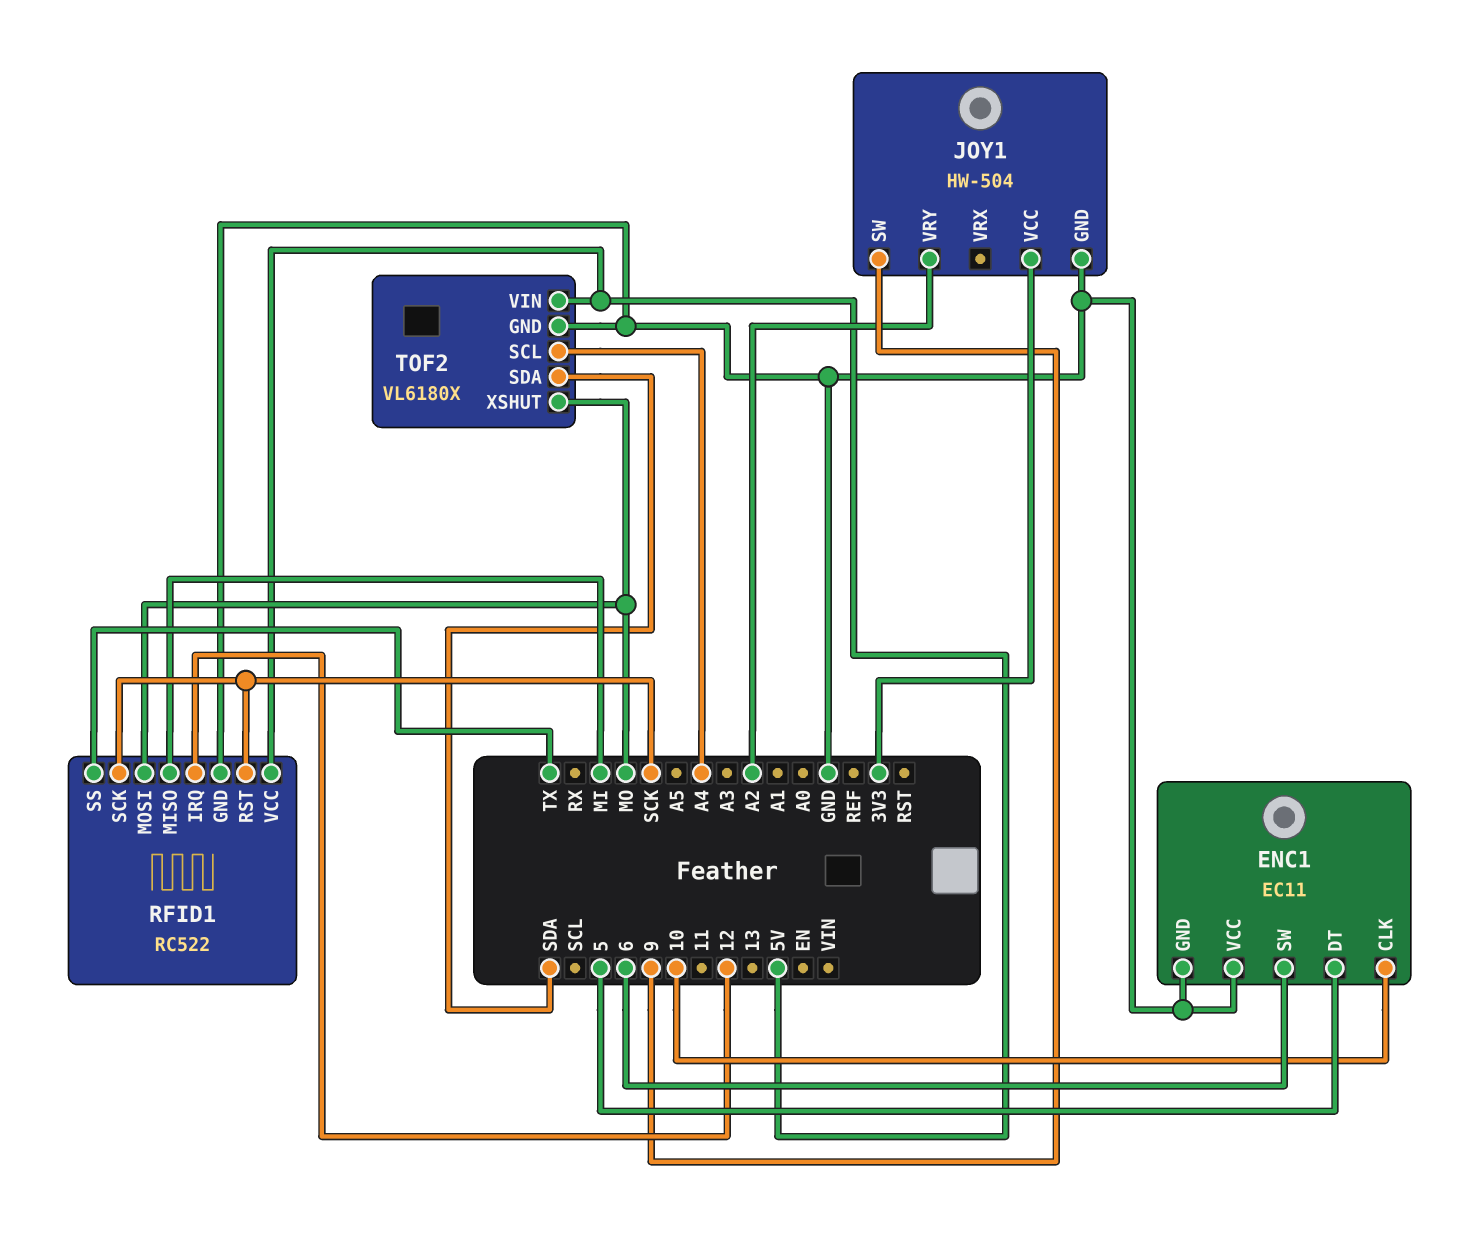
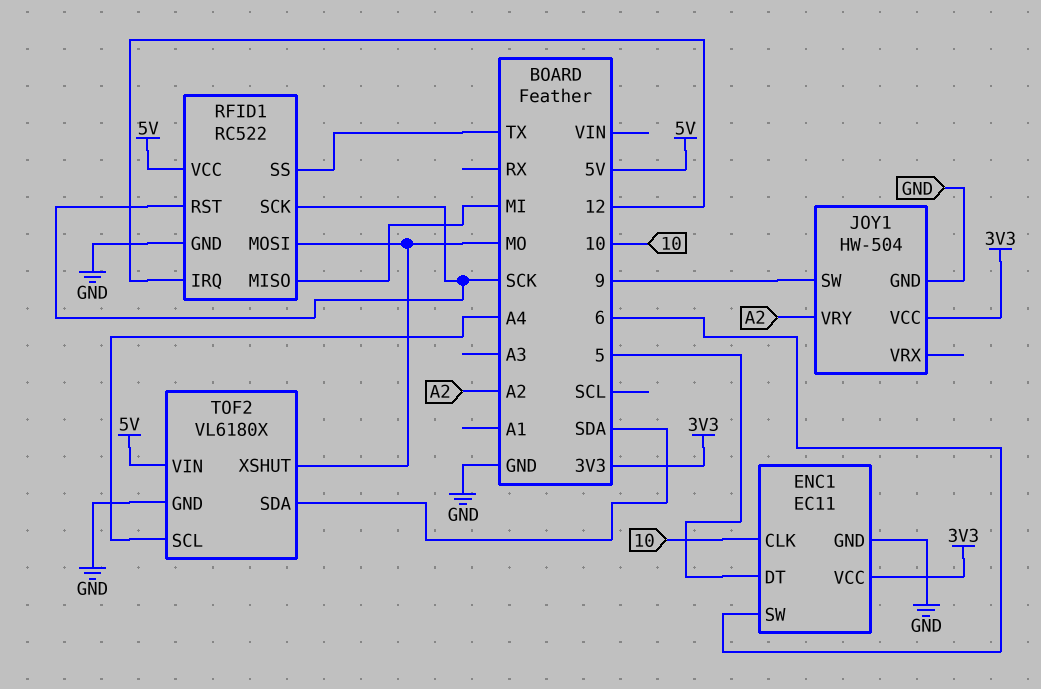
ENC1 pin VCC: GND -> 3V3

